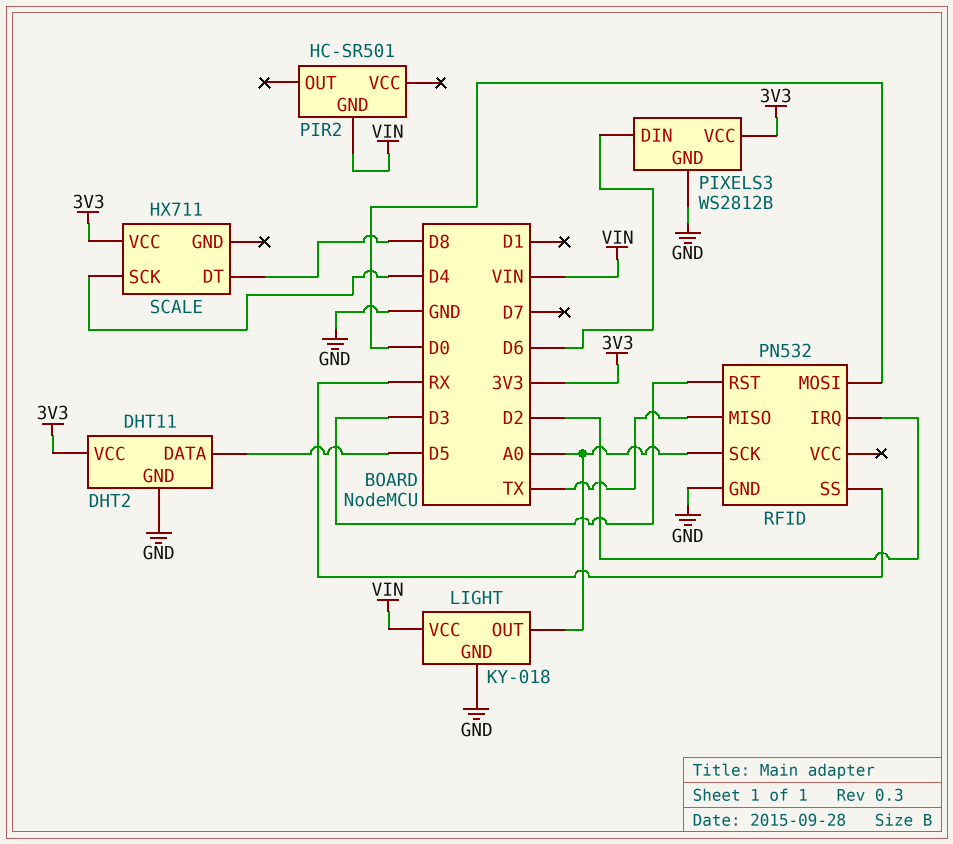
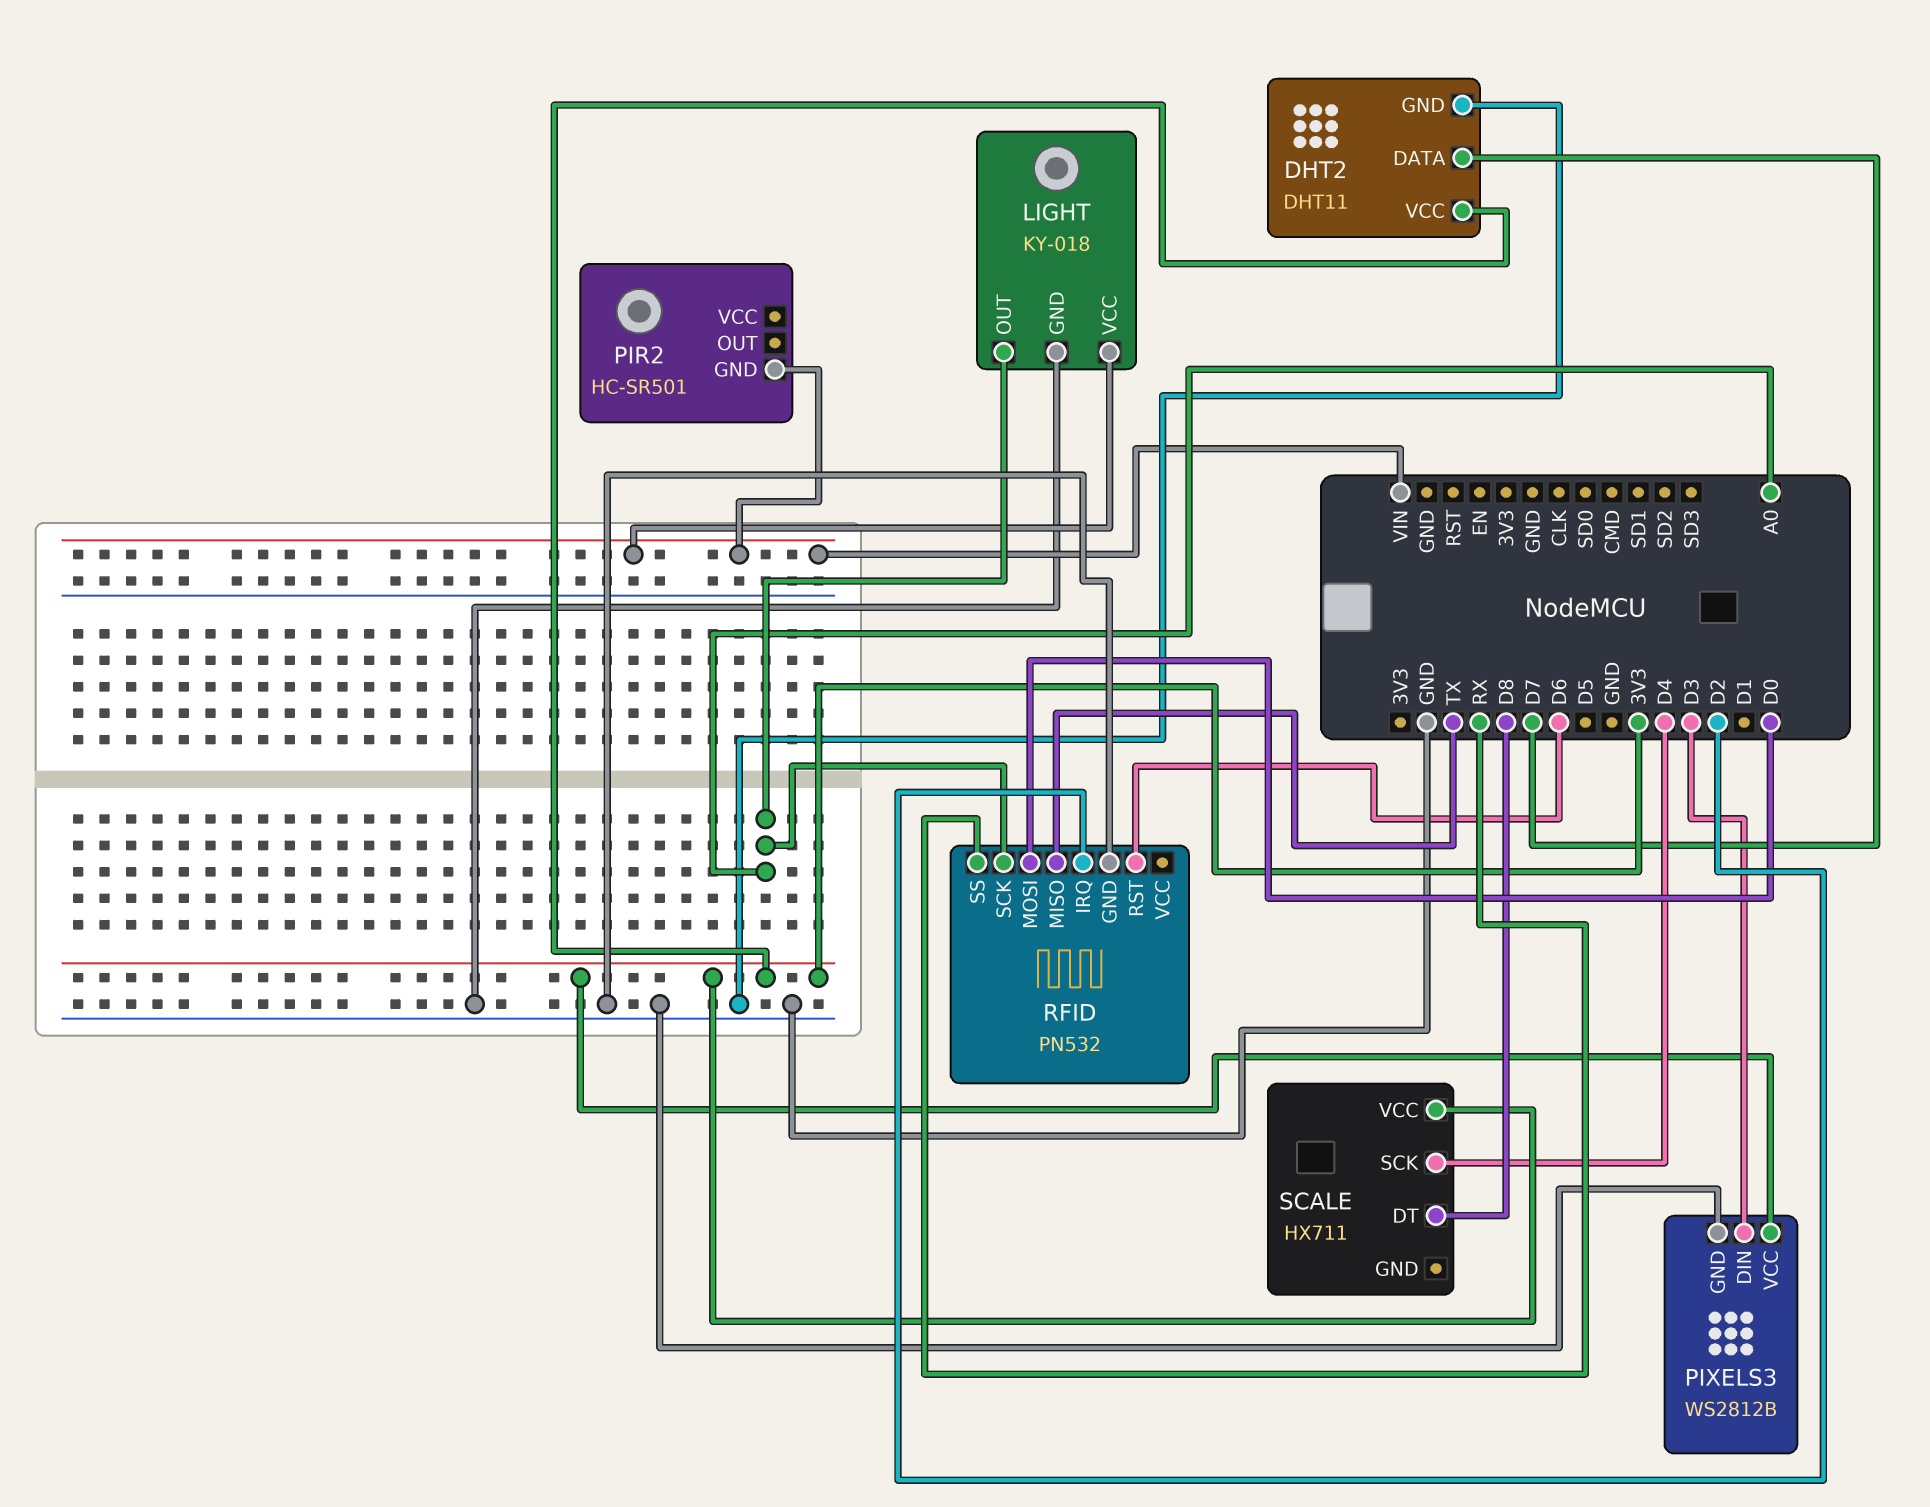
DHT2 pin DATA: D5 -> D7
PIXELS3 pin DIN: D6 -> D3
RFID pin RST: D3 -> D6

